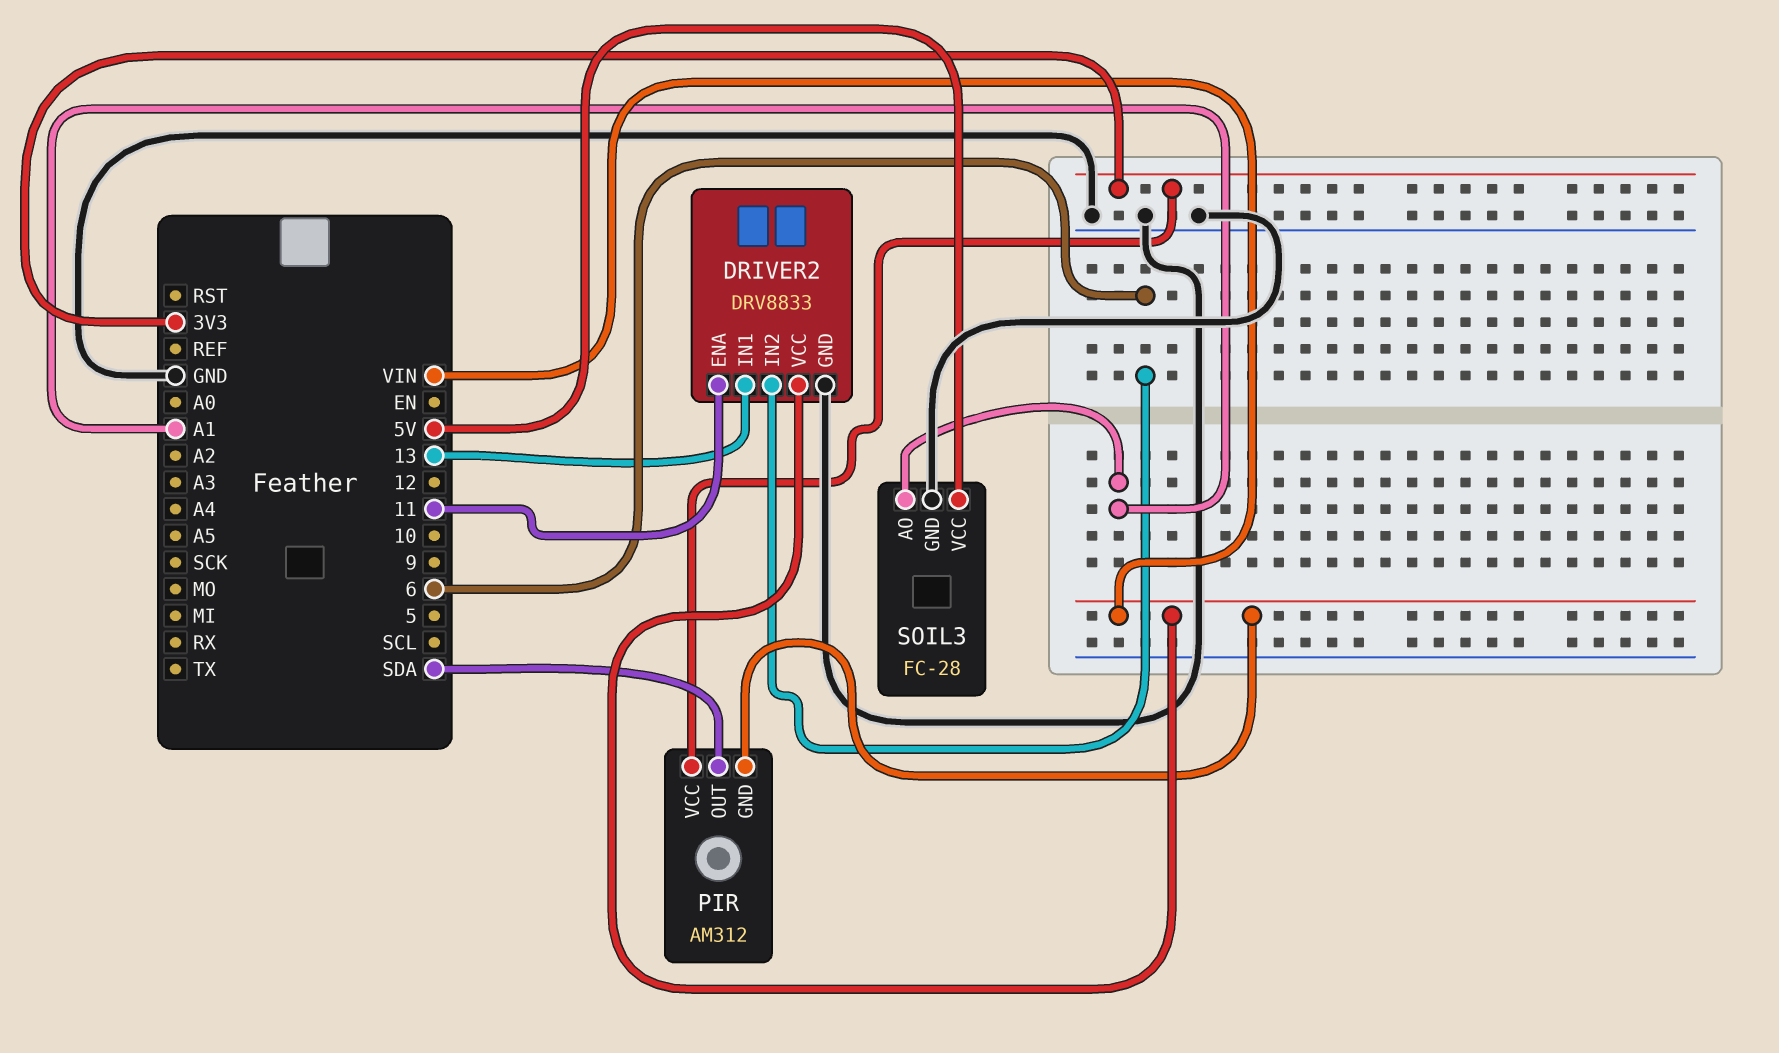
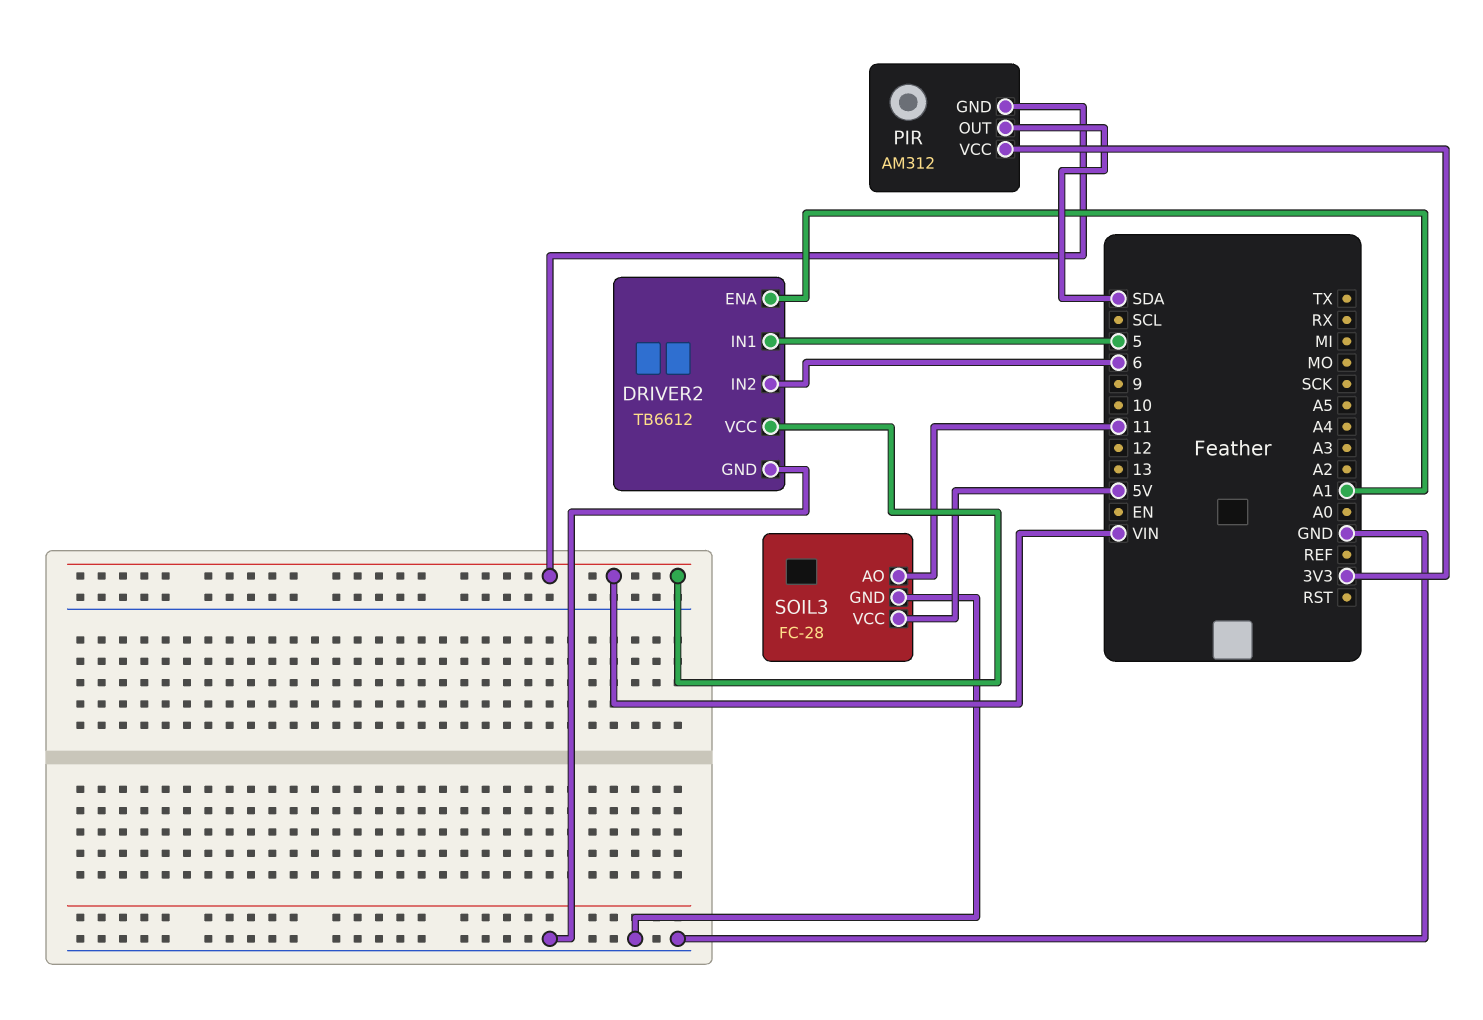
DRIVER2: DRV8833 -> TB6612
DRIVER2 pin ENA: 11 -> A1
DRIVER2 pin IN1: 13 -> 5
SOIL3 pin AO: A1 -> 11

